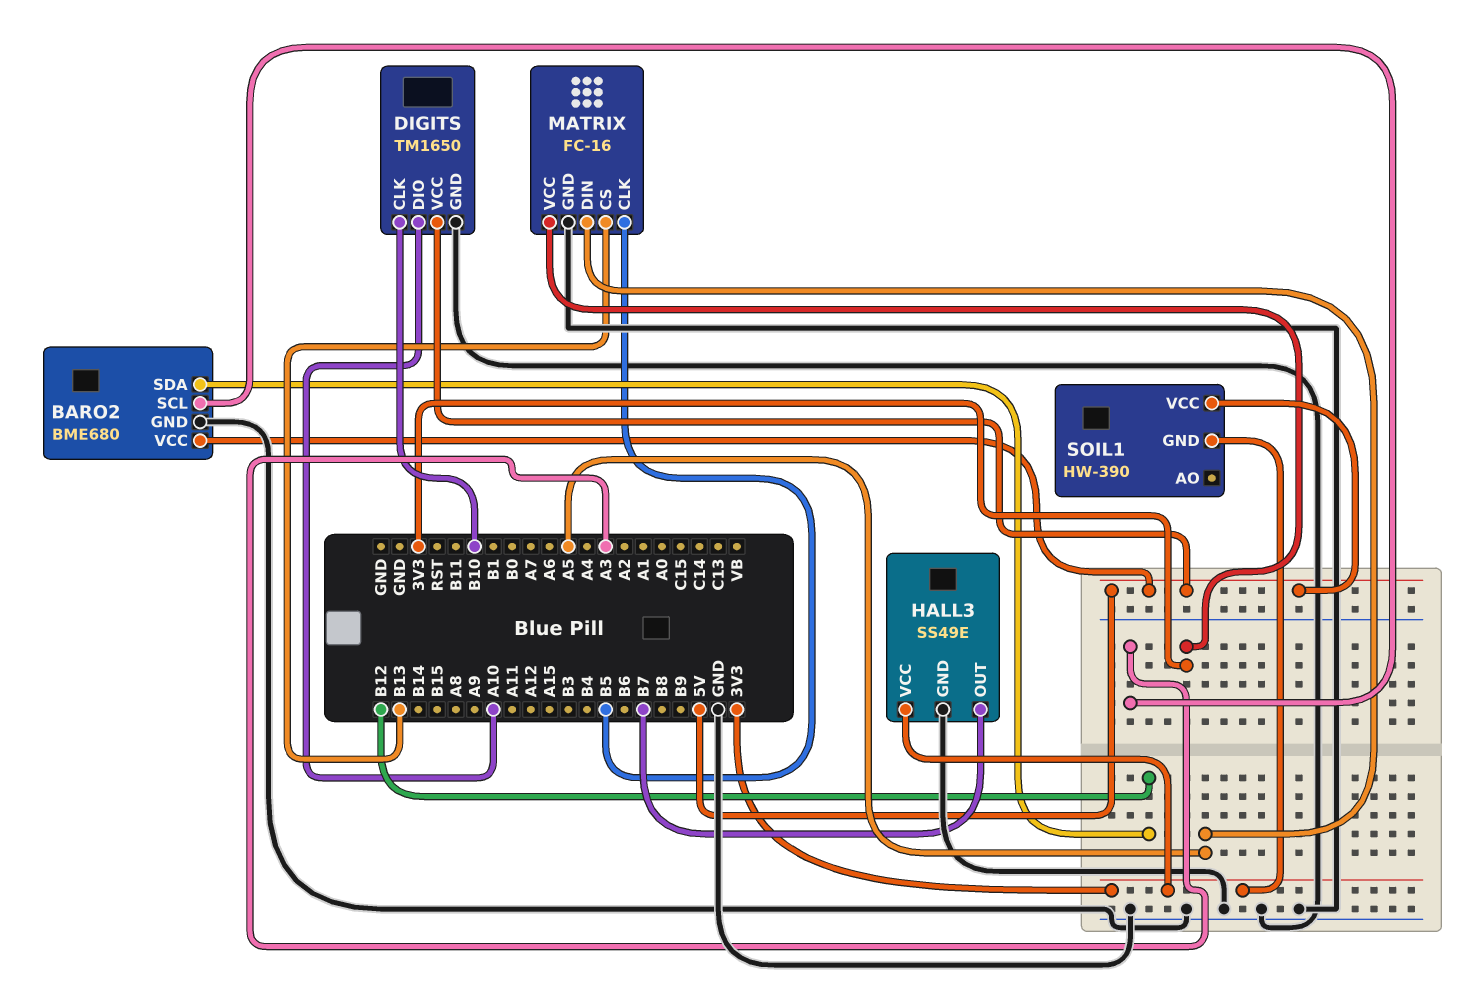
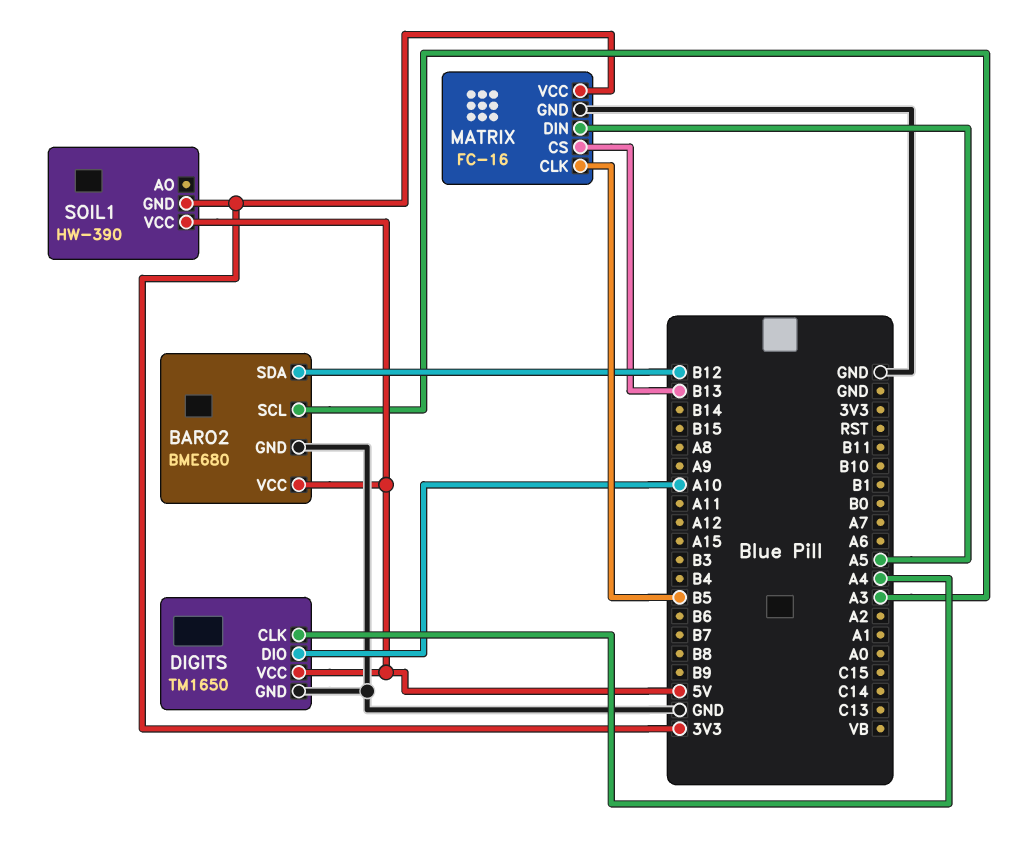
DIGITS pin CLK: B10 -> A4
HALL3: SS49E -> none
HALL3 pin GND: GND -> none
HALL3 pin OUT: B7 -> none
HALL3 pin VCC: 3V3 -> none

